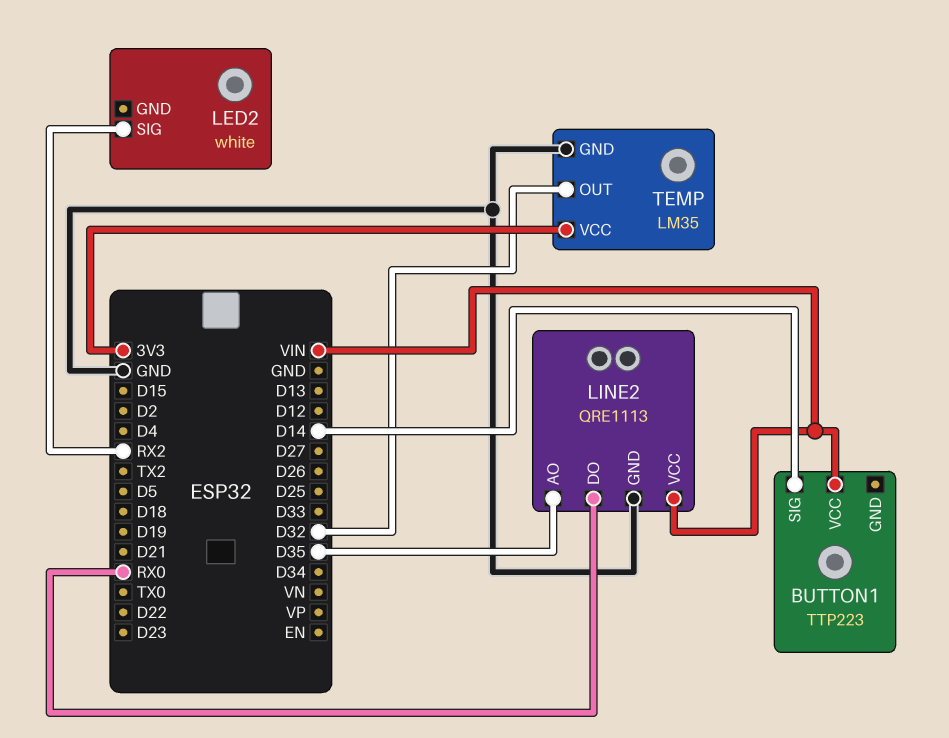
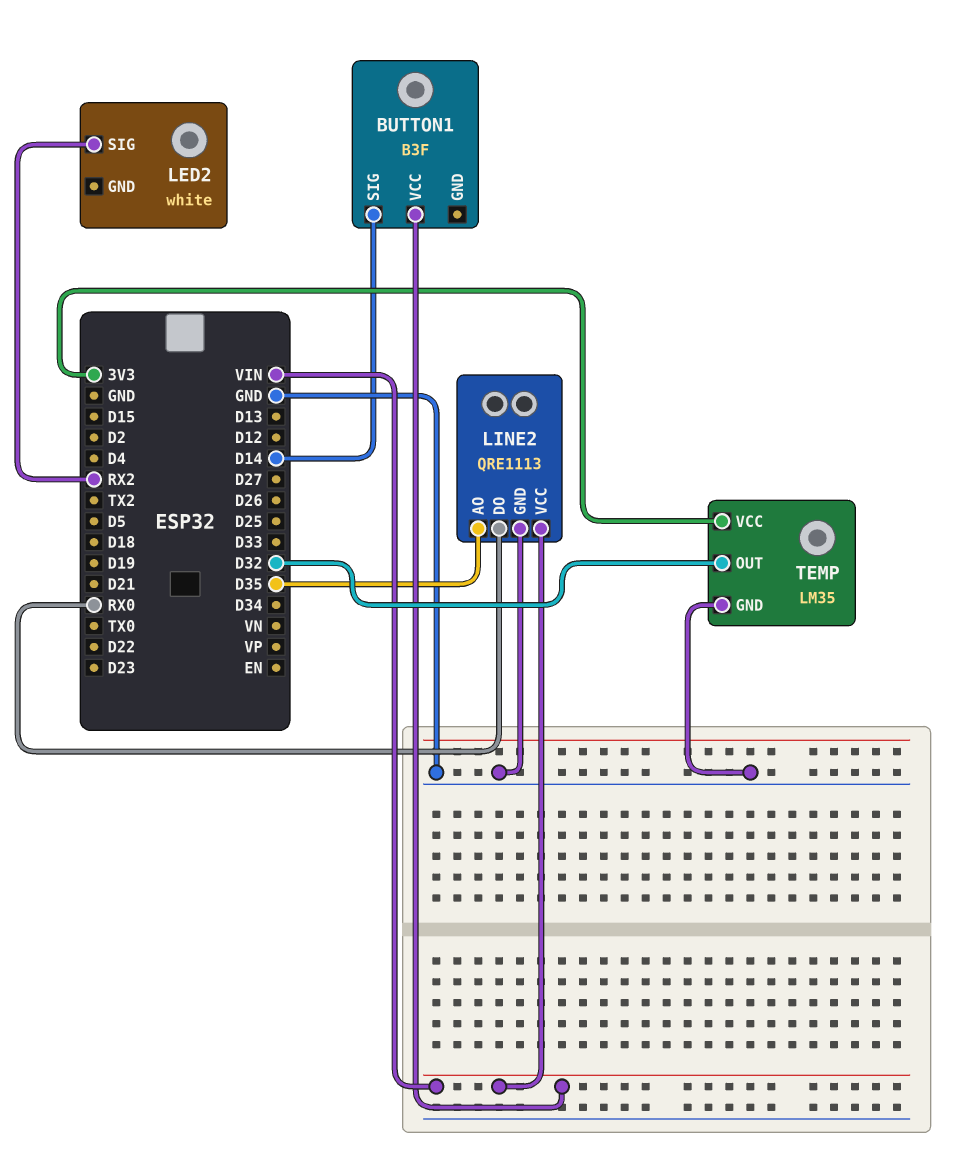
BUTTON1: TTP223 -> B3F

